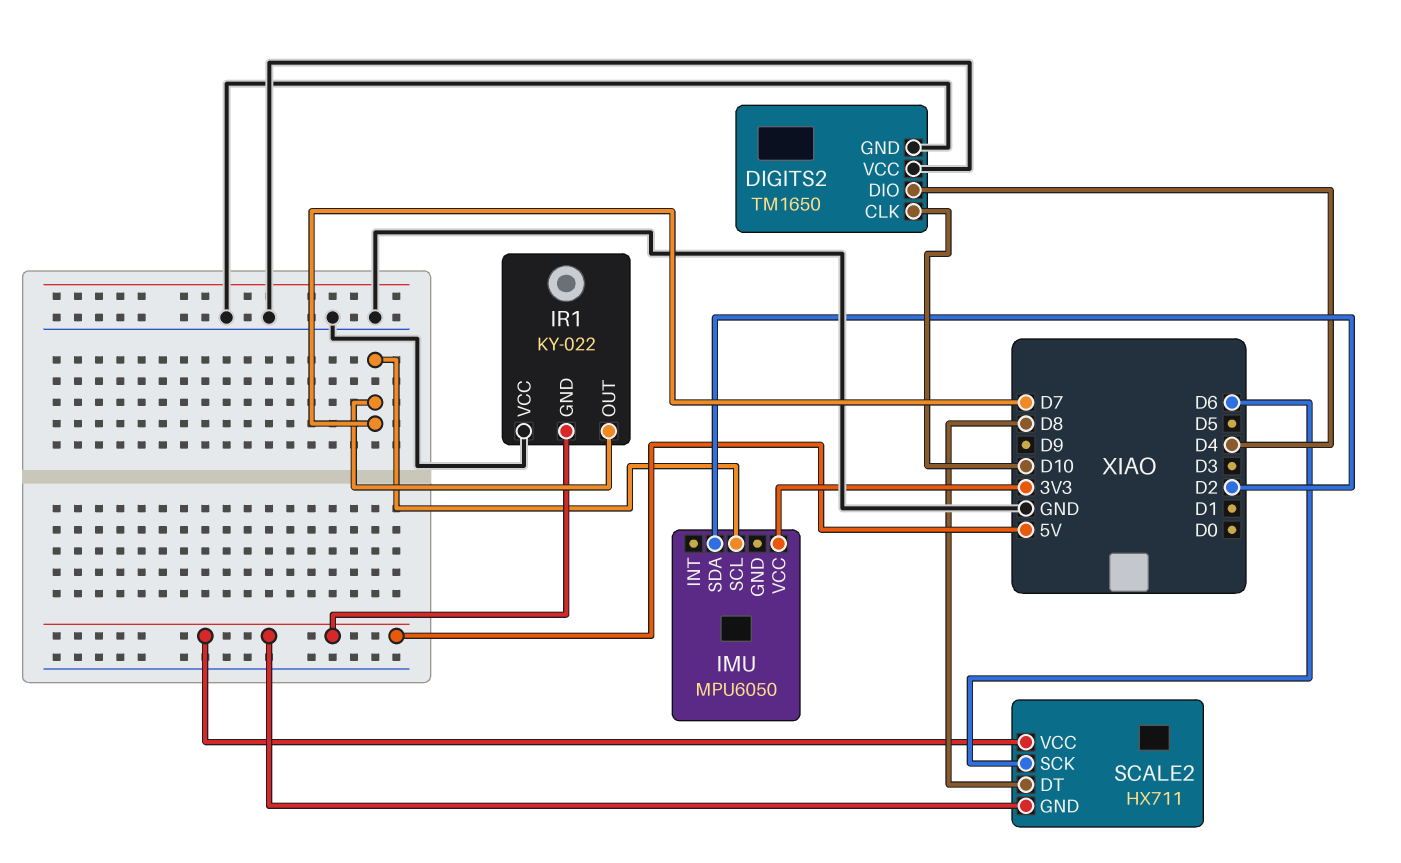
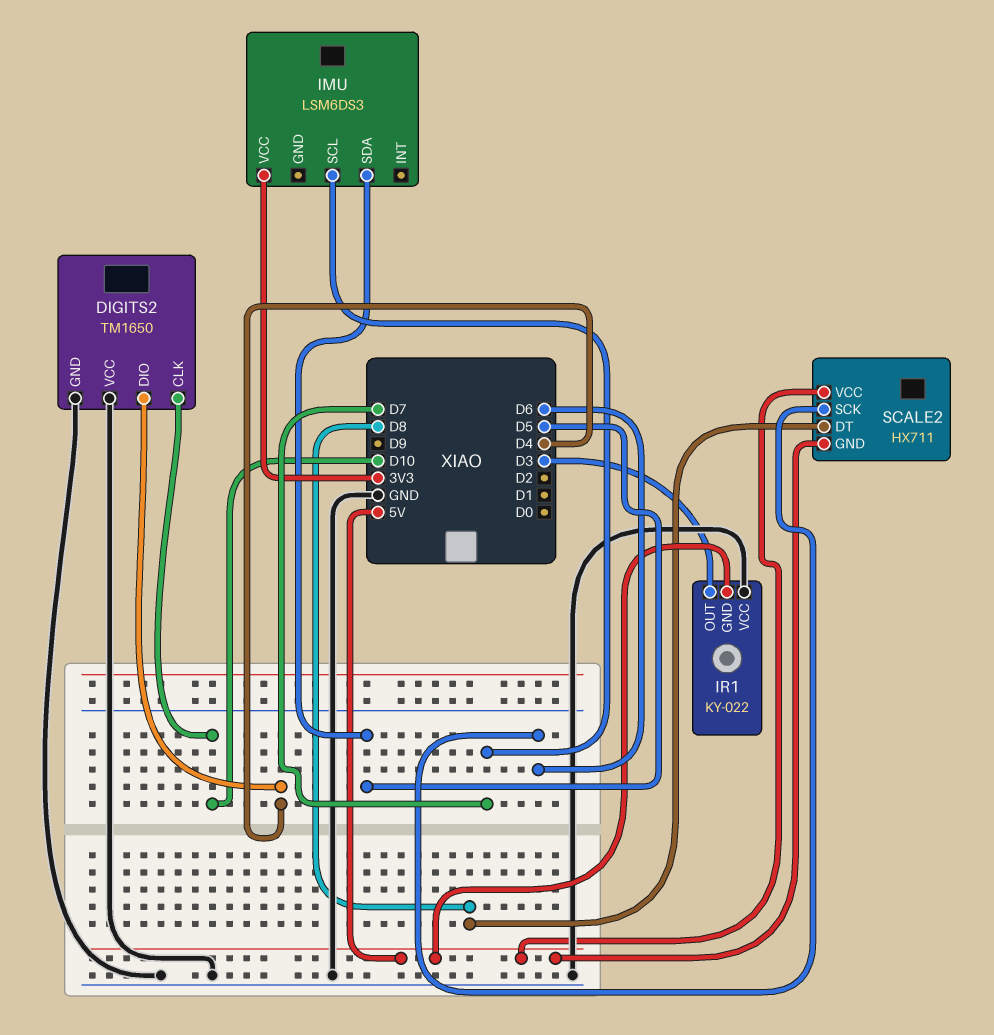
IMU: MPU6050 -> LSM6DS3
IMU pin SDA: D2 -> D5
IR1 pin OUT: D7 -> D3

